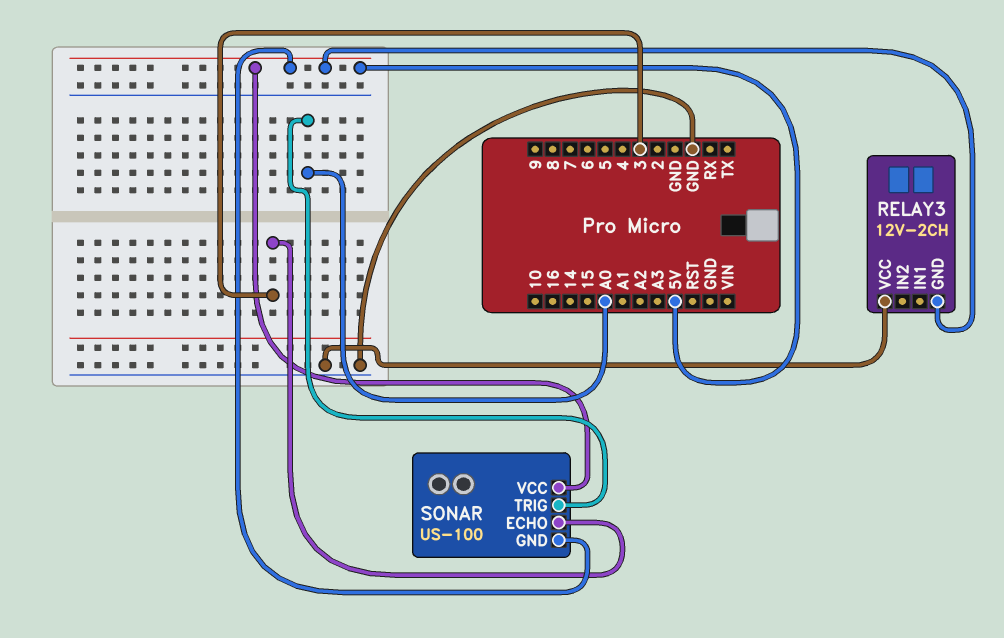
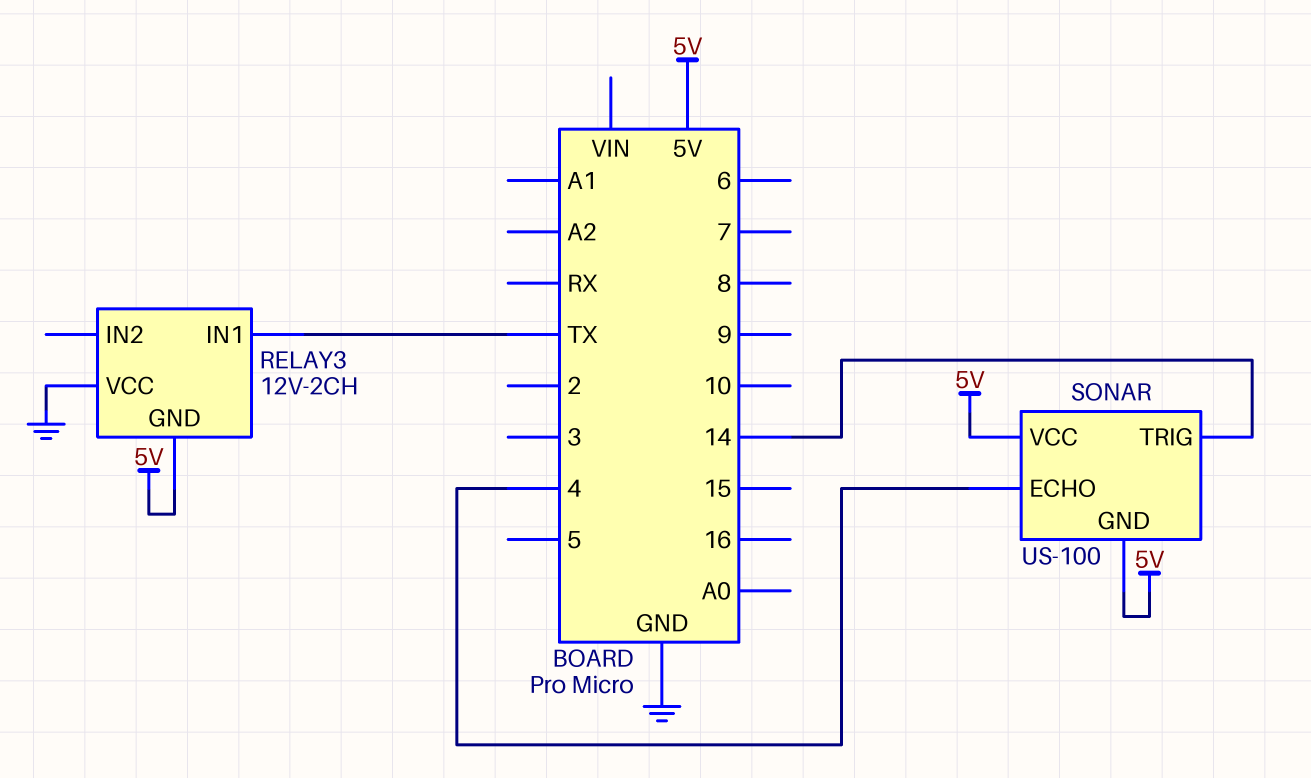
RELAY3 pin IN1: none -> TX
SONAR pin ECHO: 3 -> 4
SONAR pin TRIG: A0 -> 14

